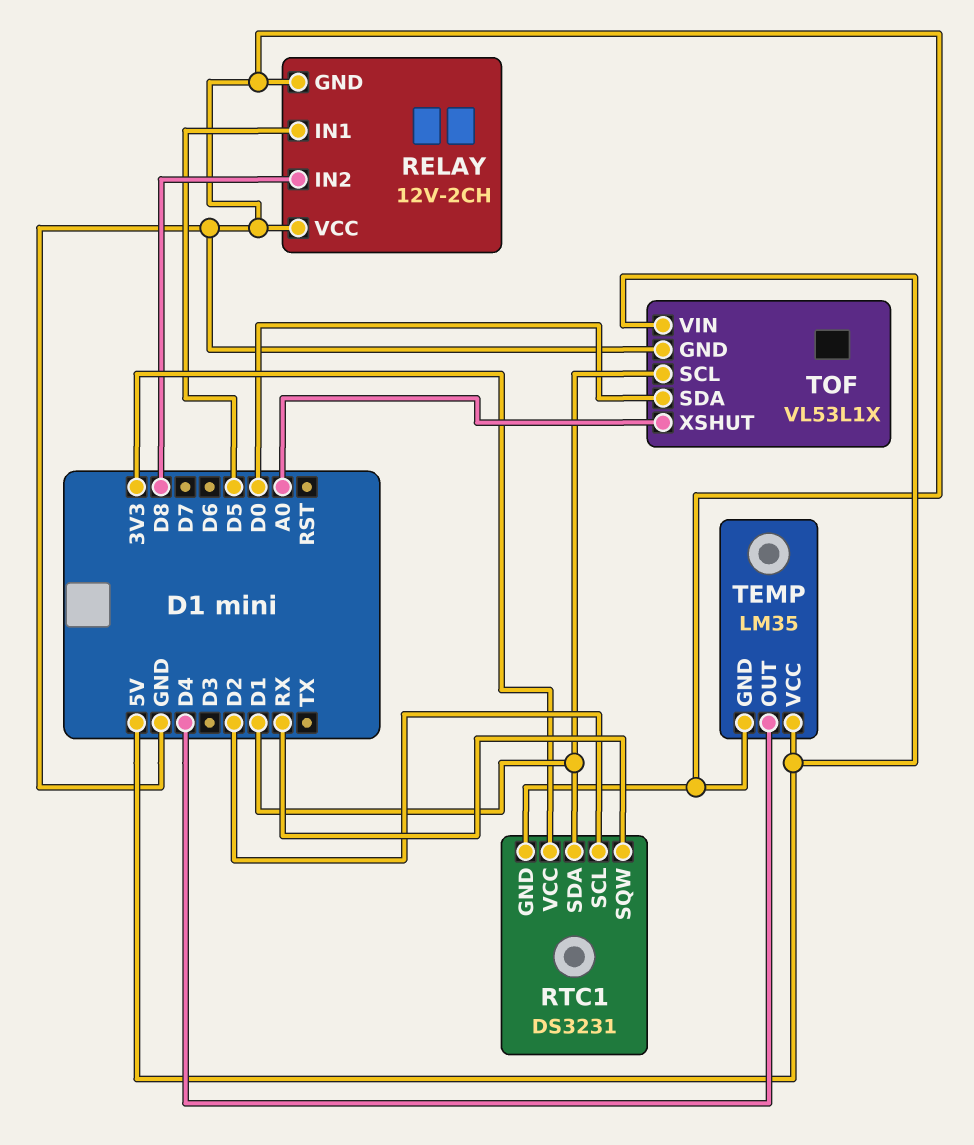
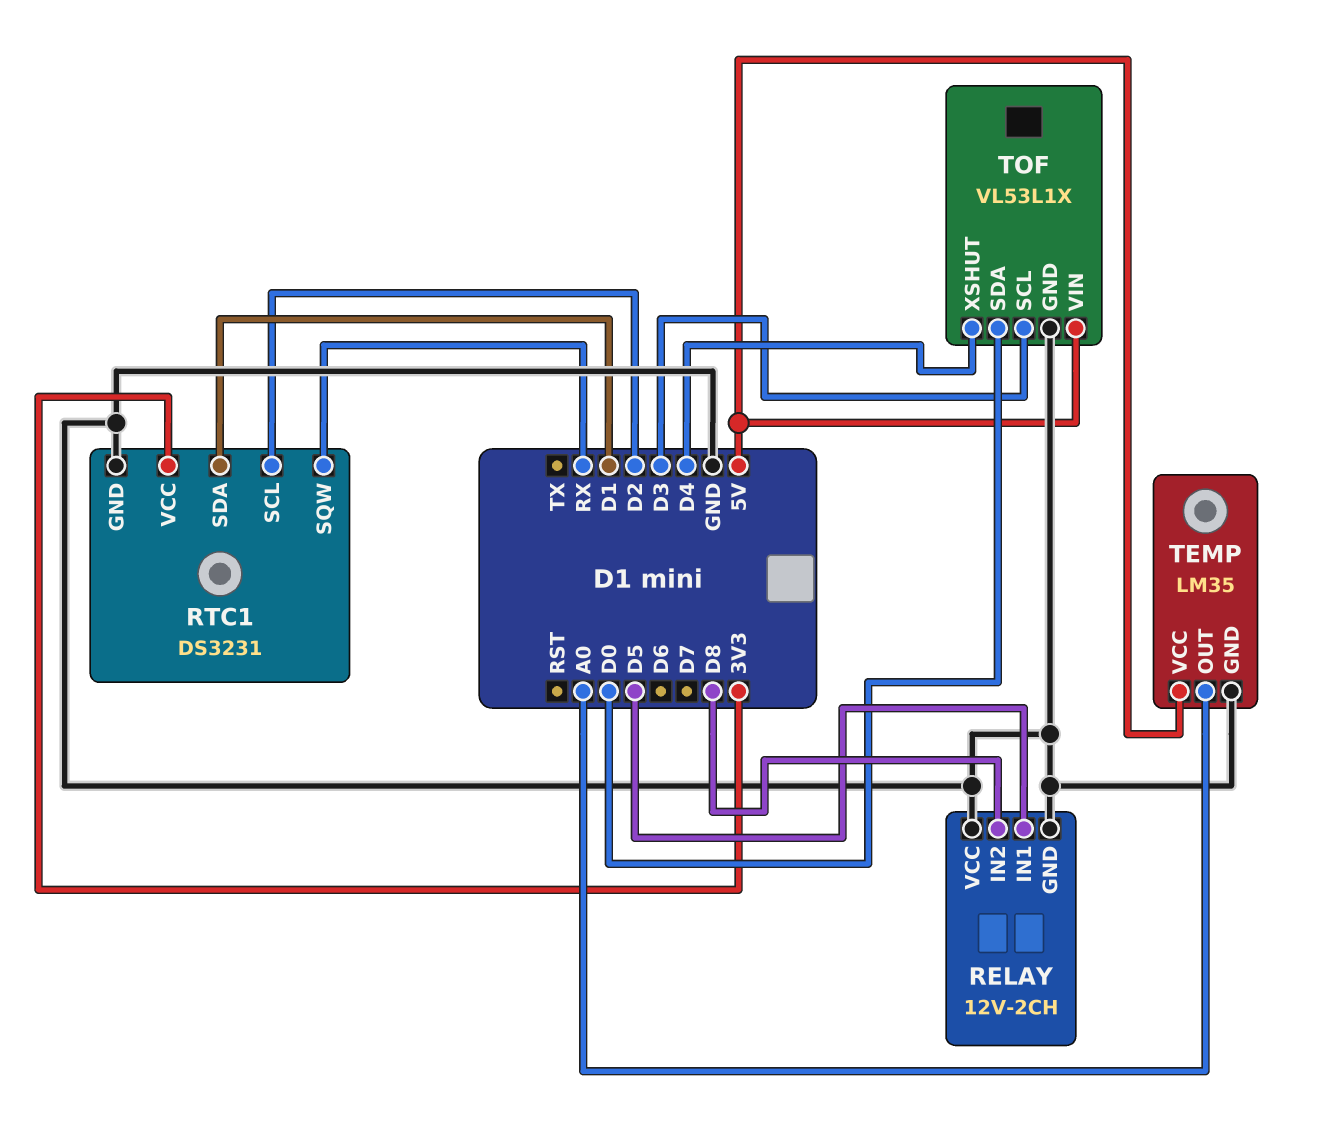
TEMP pin OUT: D4 -> A0
TOF pin SCL: D1 -> D3
TOF pin XSHUT: A0 -> D4

